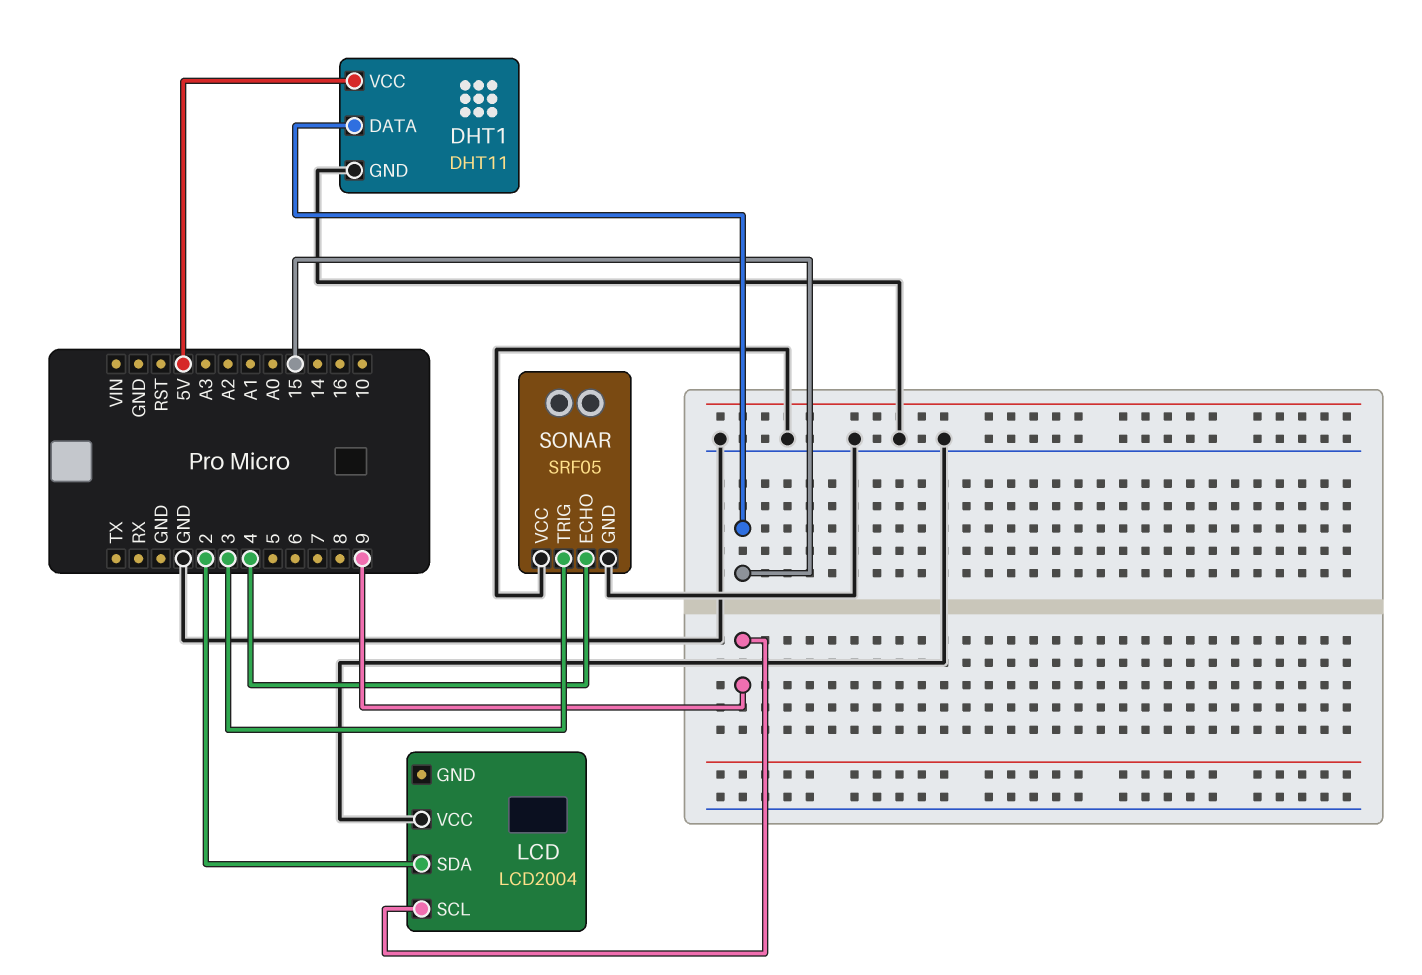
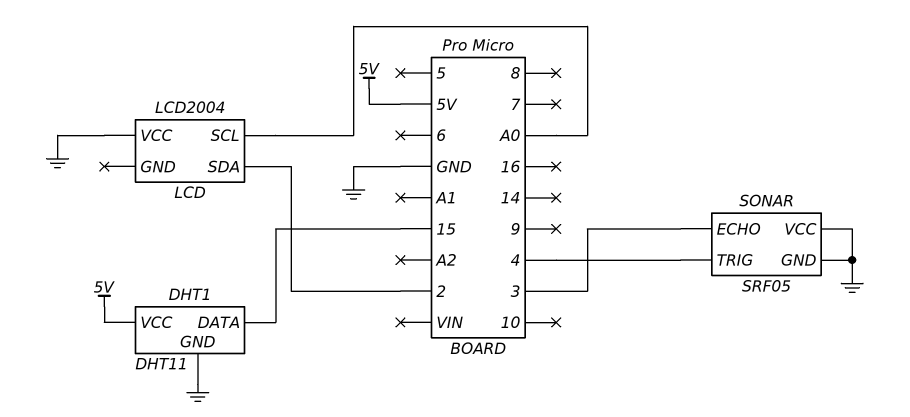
LCD pin SCL: 9 -> A0
SONAR pin ECHO: 4 -> 3
SONAR pin TRIG: 3 -> 4

